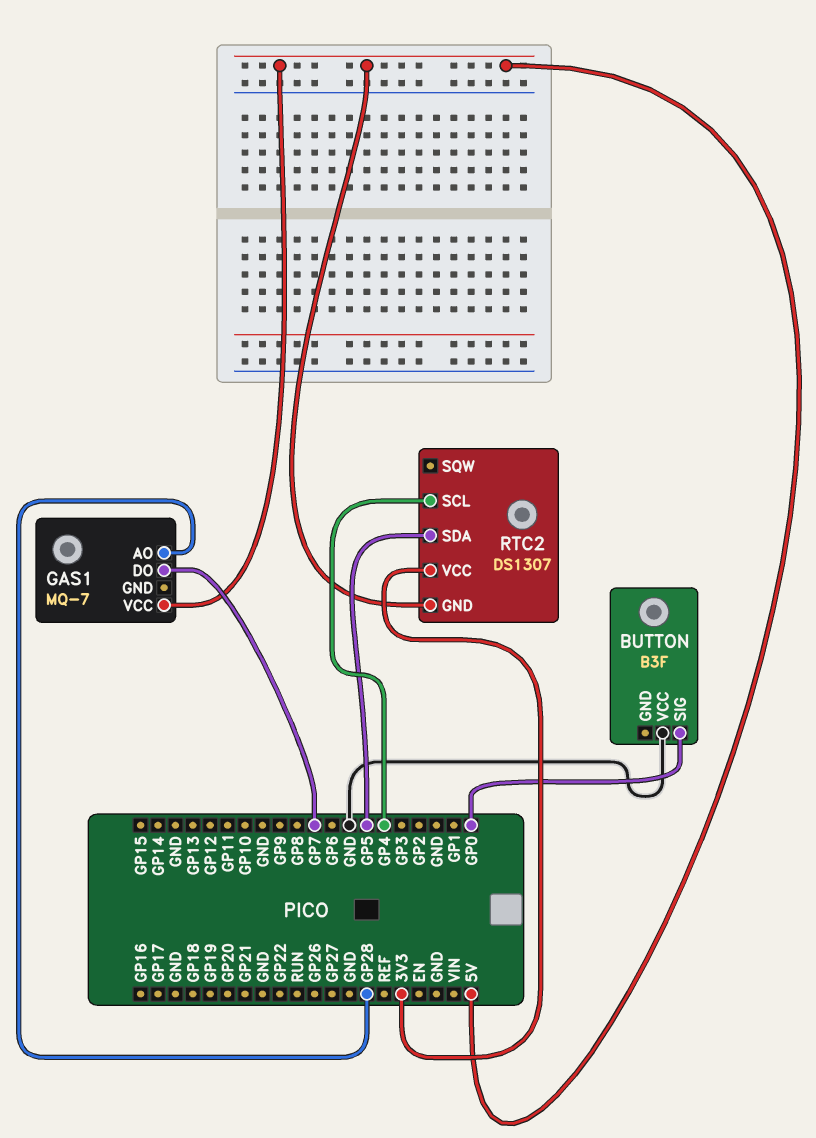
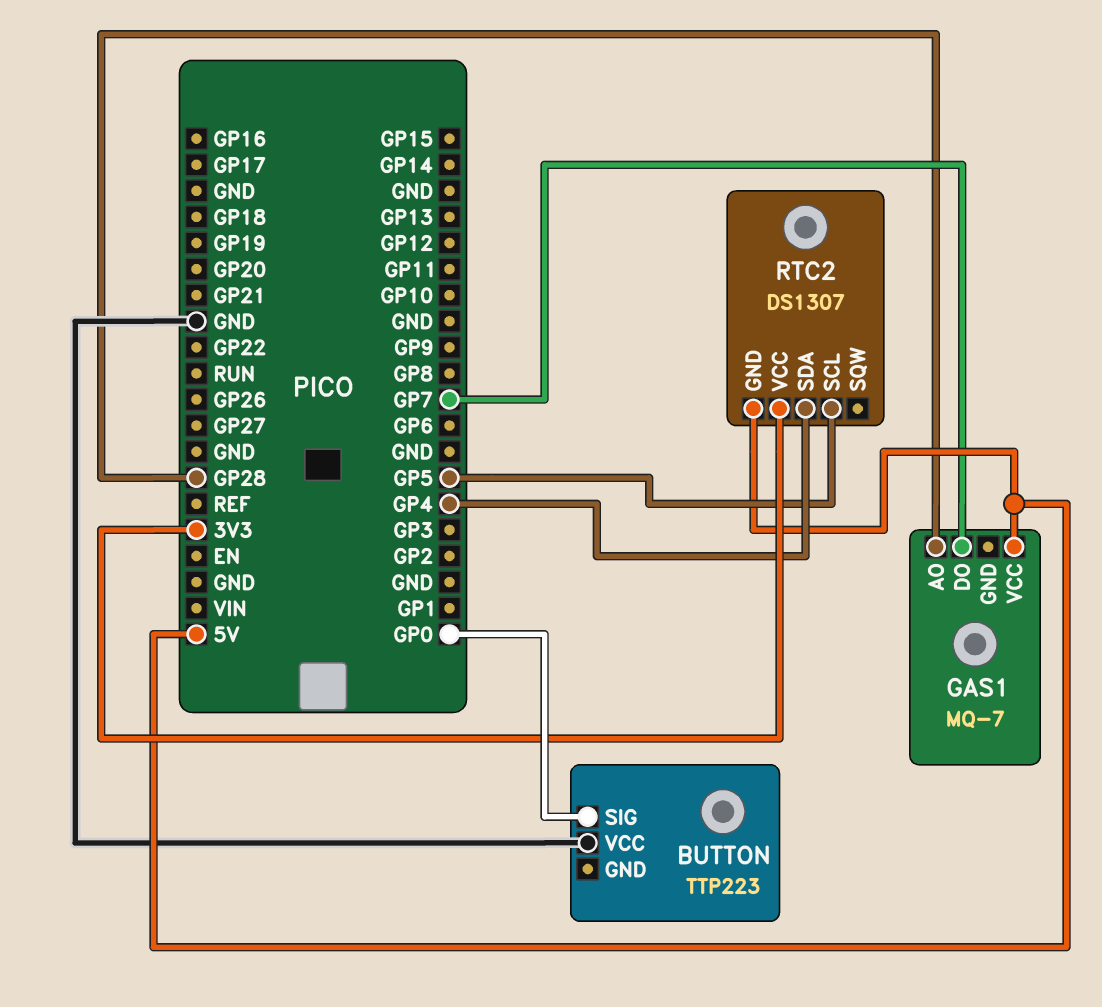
BUTTON: B3F -> TTP223
RTC2 pin SCL: GP4 -> GP5
RTC2 pin SDA: GP5 -> GP4

